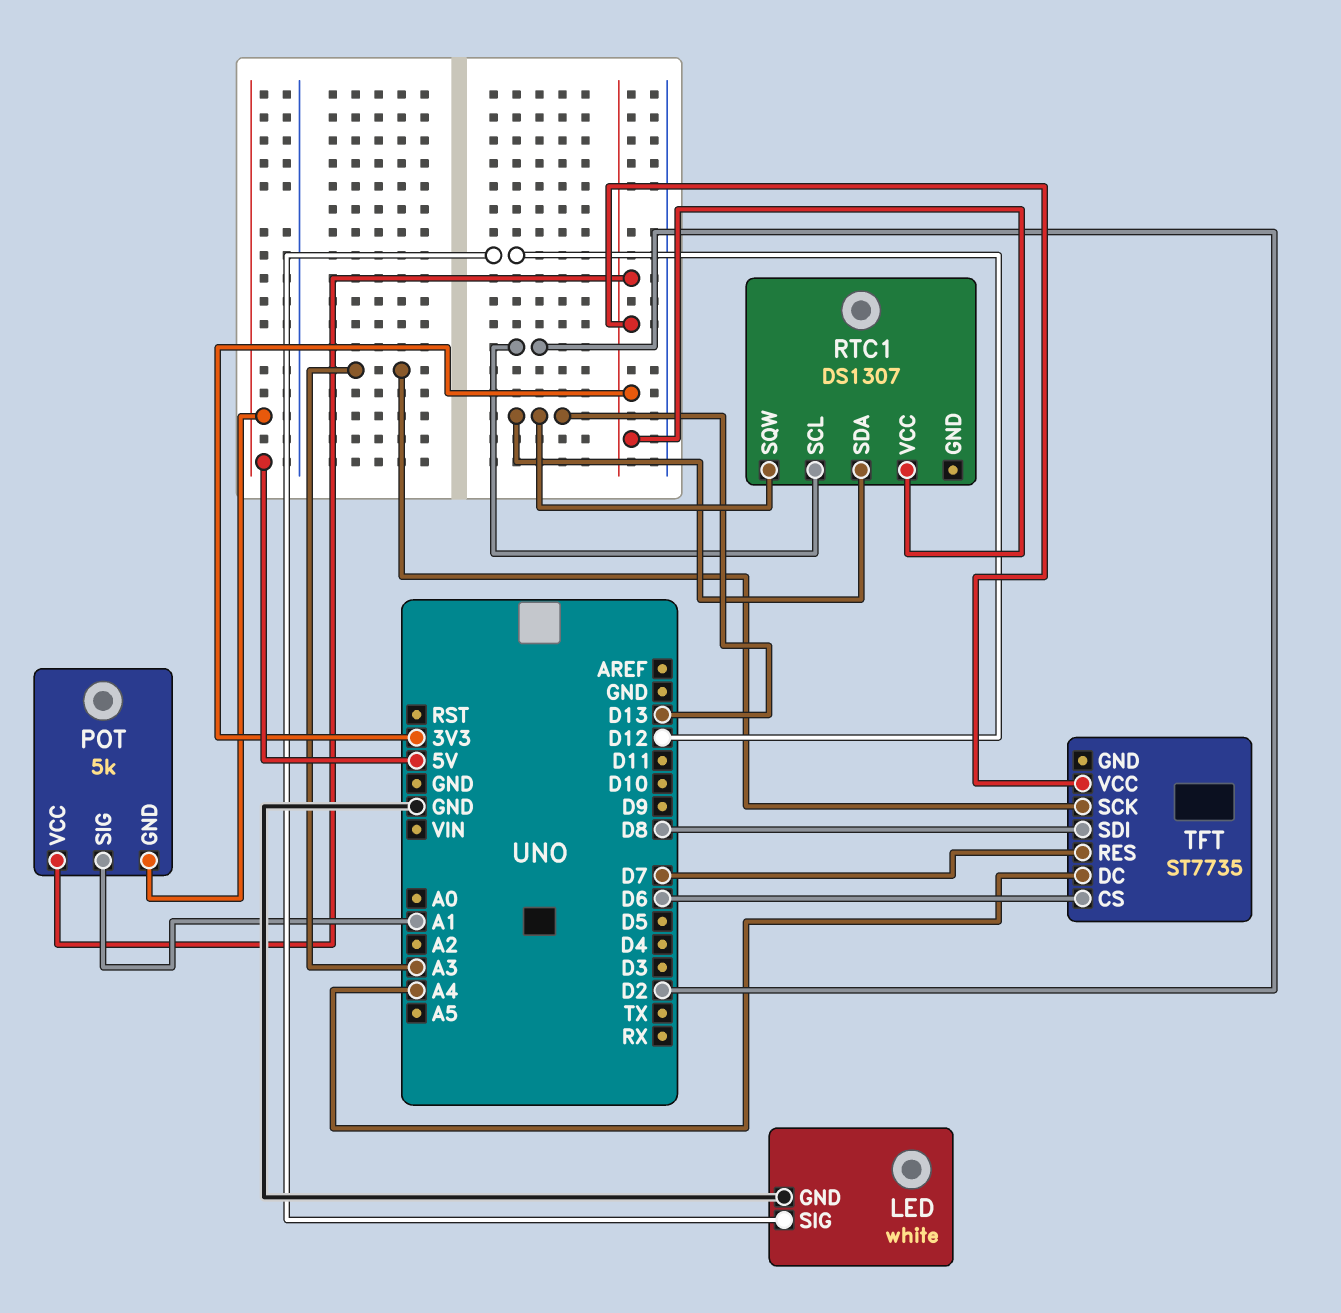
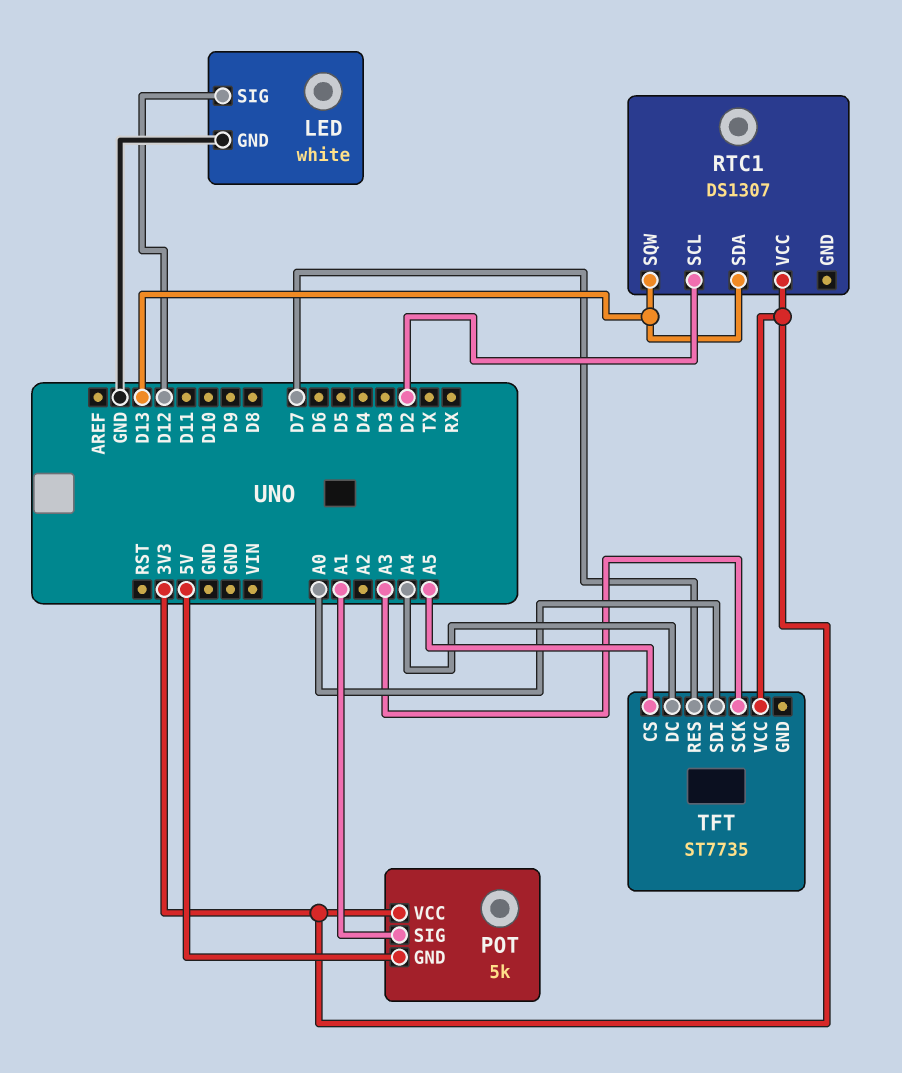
TFT pin CS: D6 -> A5
TFT pin SDI: D8 -> A0

